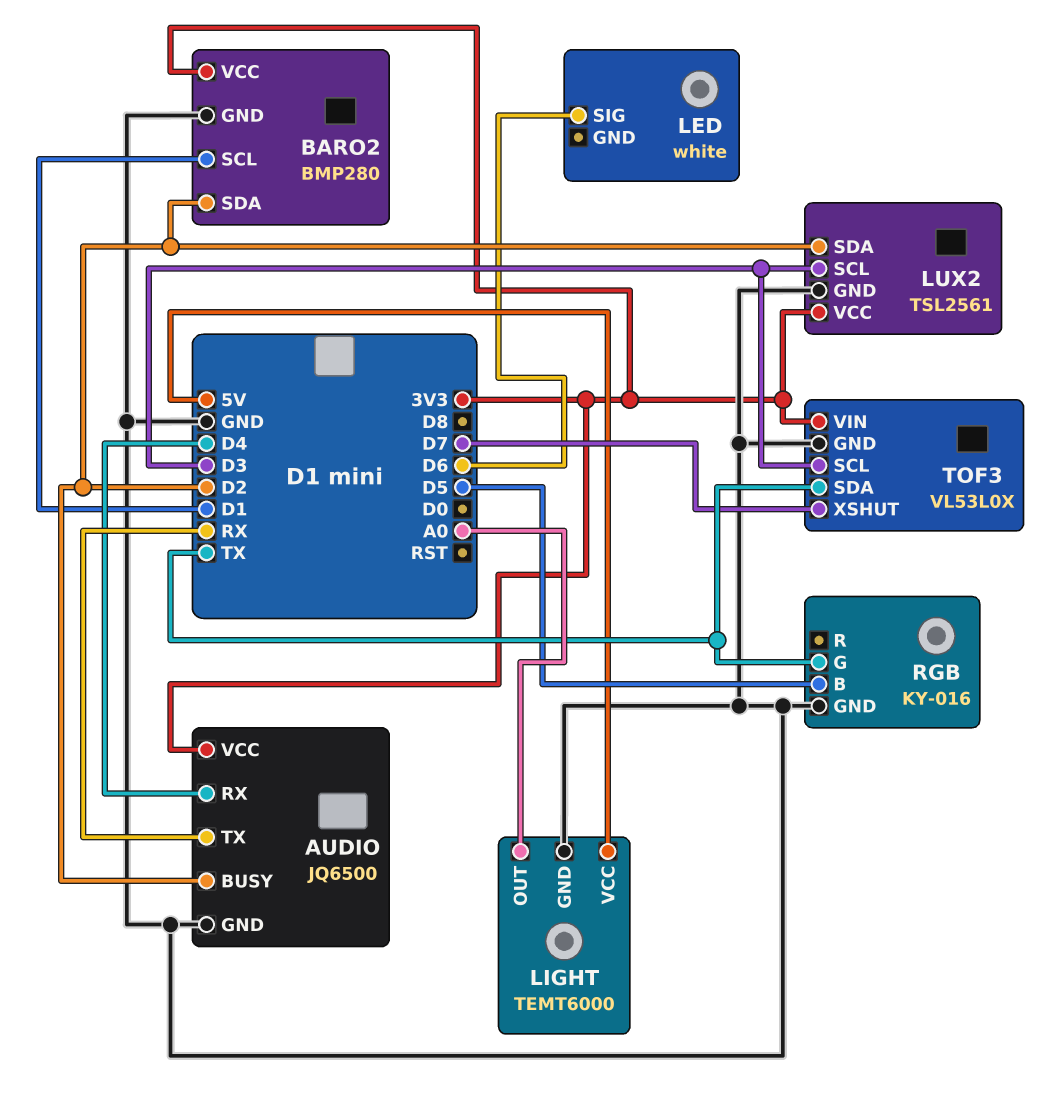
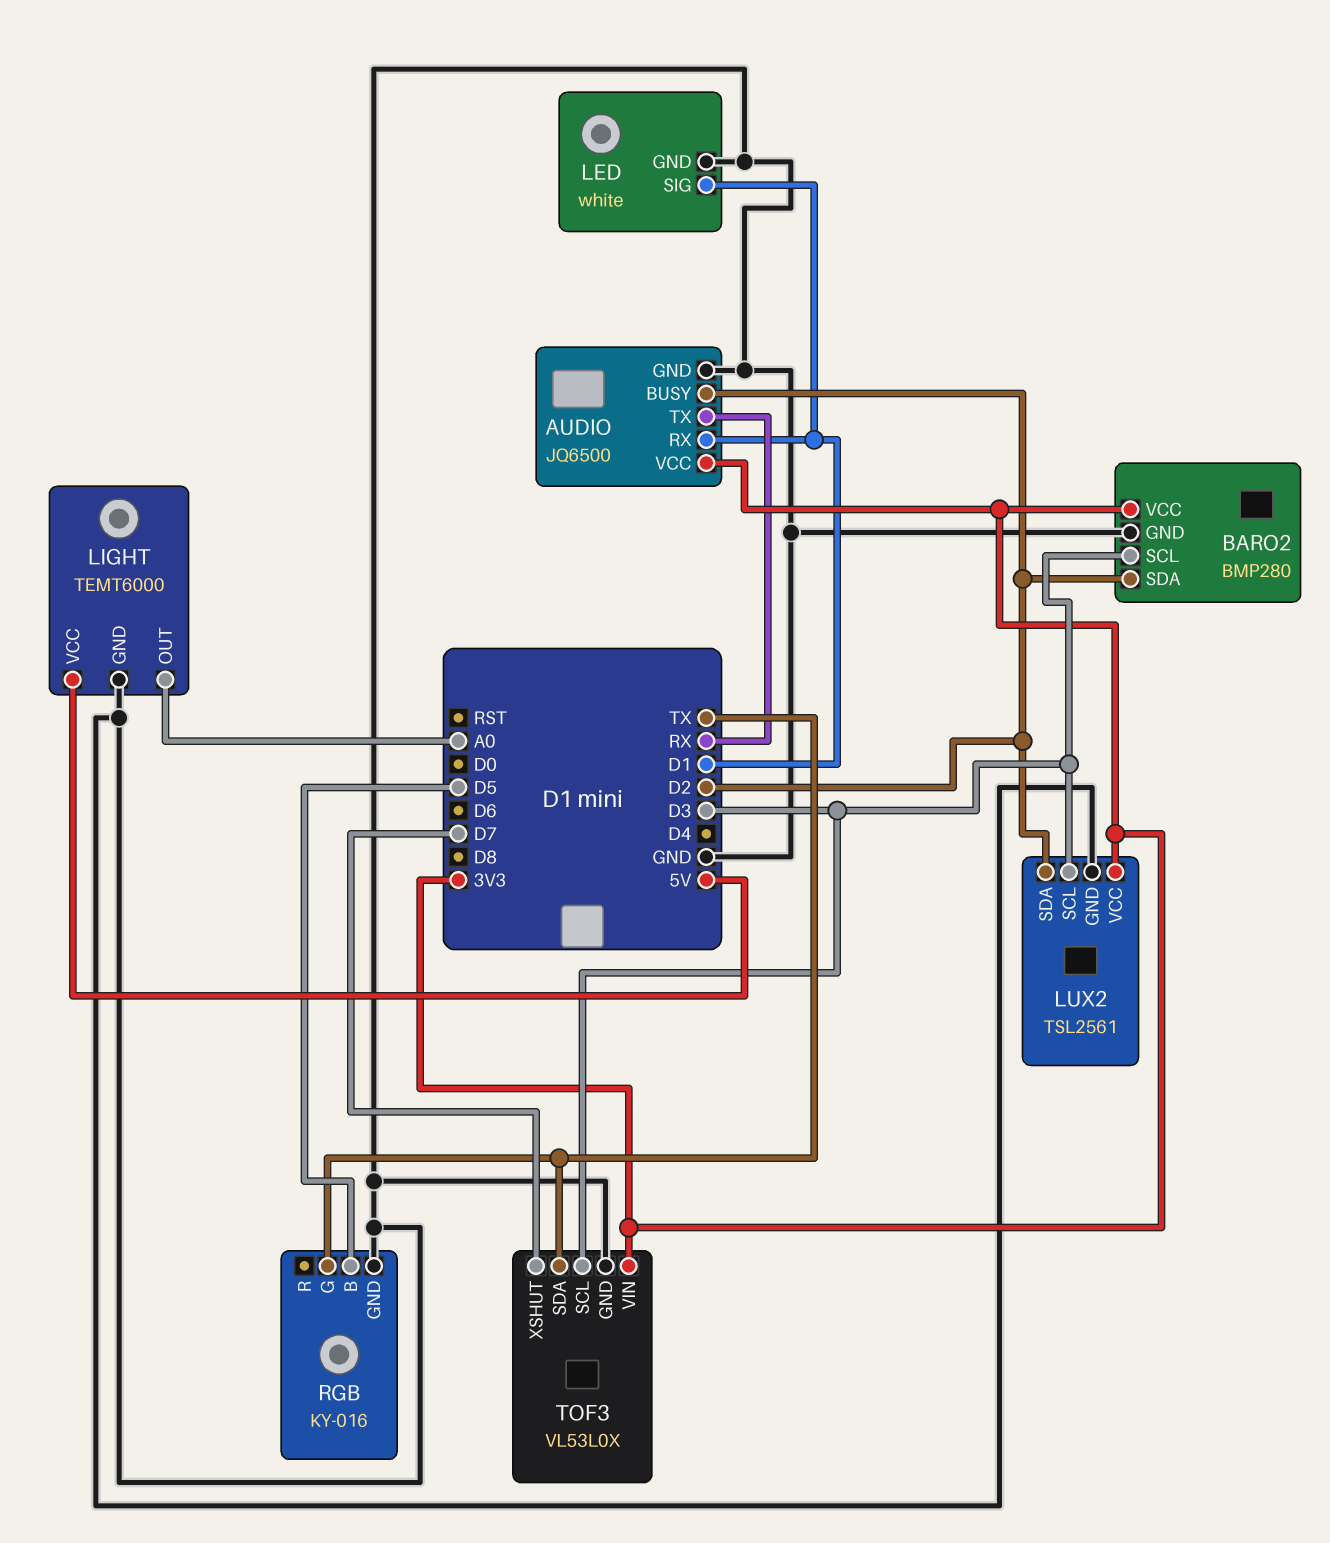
AUDIO pin RX: D4 -> D1
BARO2 pin SCL: D1 -> D3
LED pin GND: none -> GND
LED pin SIG: D6 -> D1

